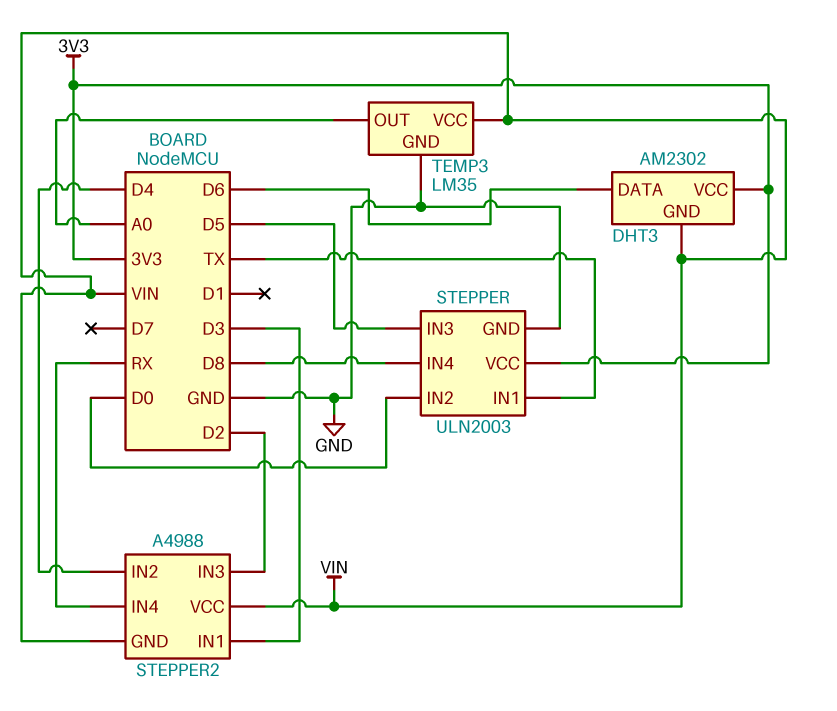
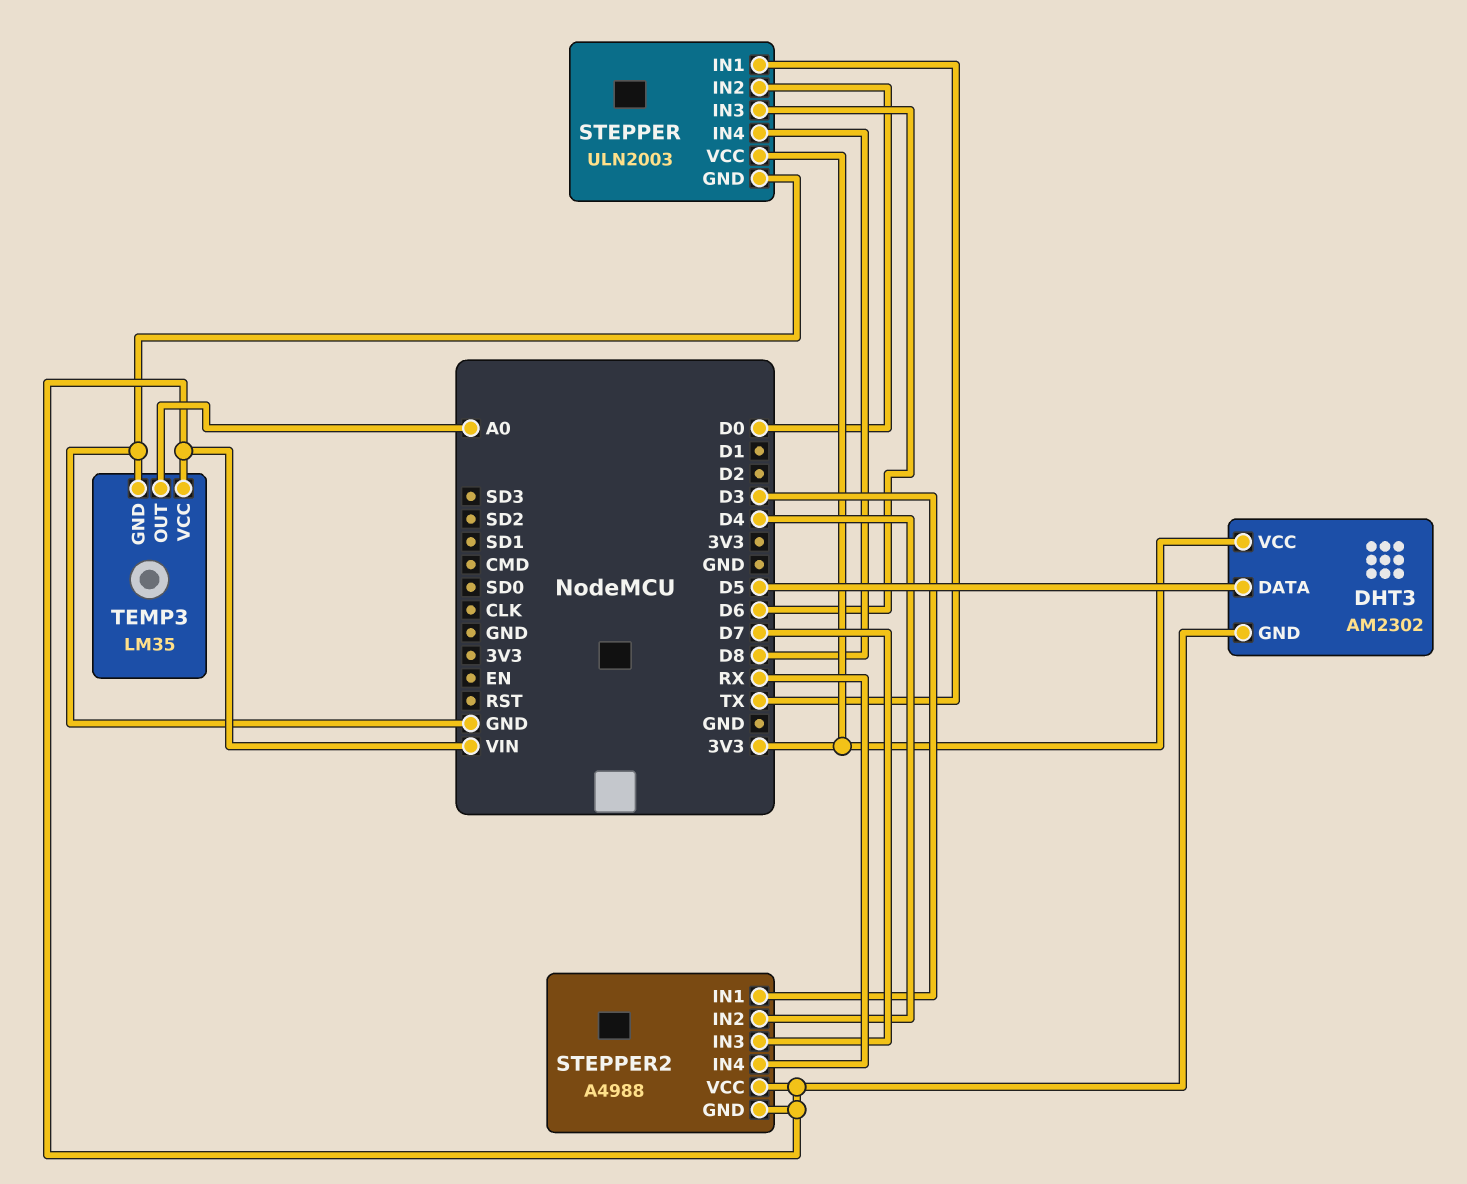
DHT3 pin DATA: D6 -> D5
STEPPER pin IN3: D5 -> D6
STEPPER2 pin IN3: D2 -> D7

